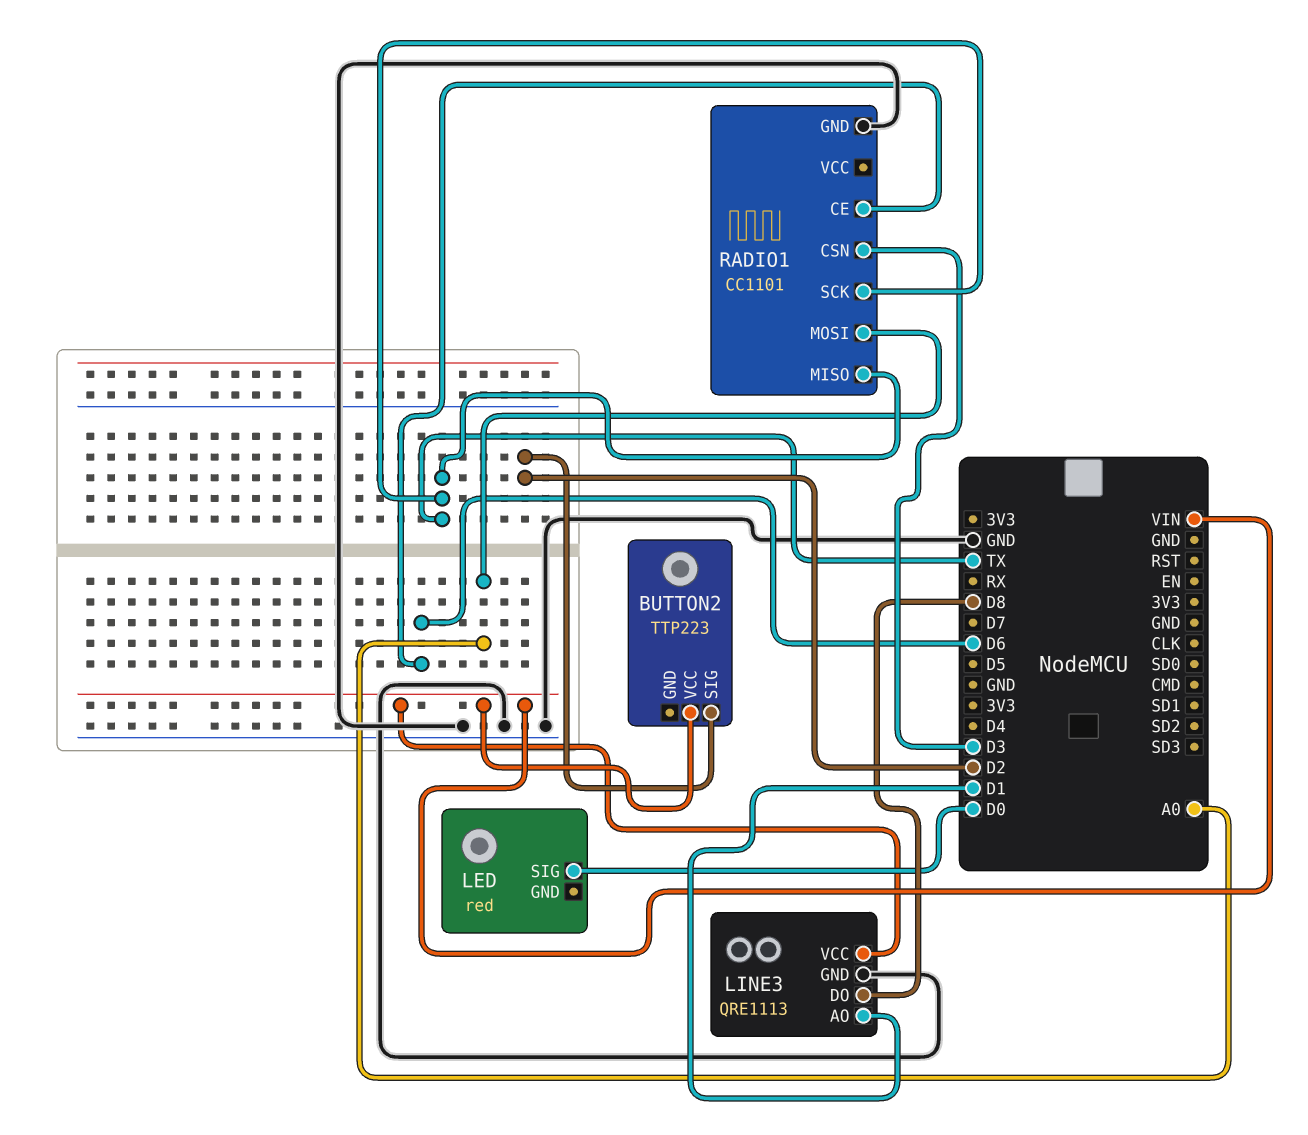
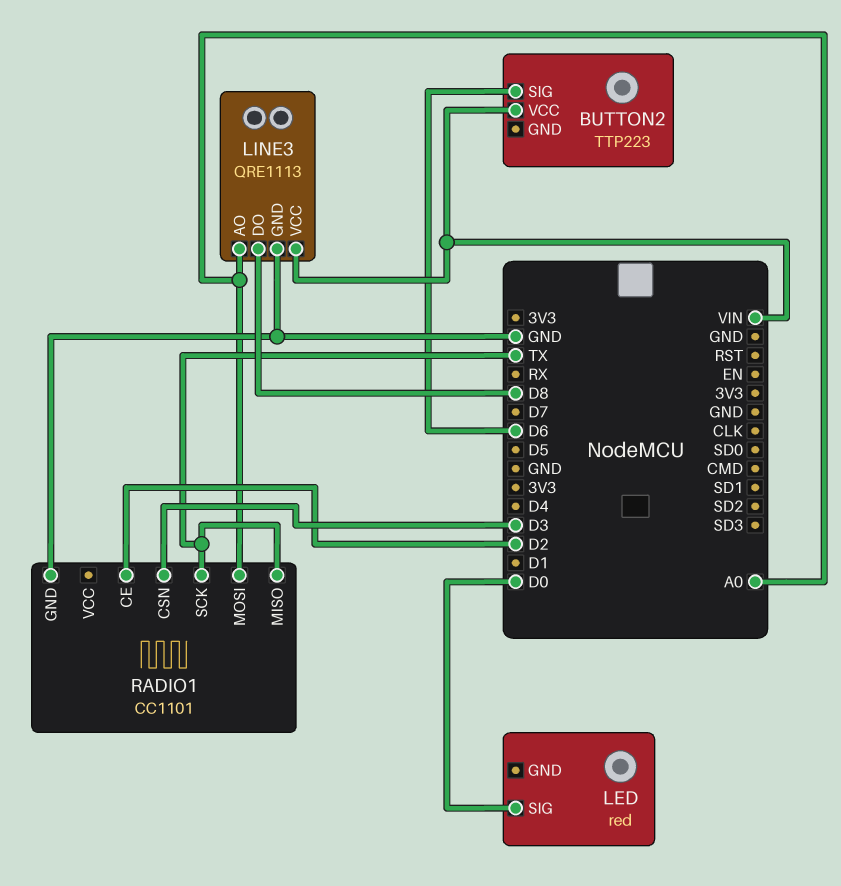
BUTTON2 pin SIG: D2 -> D6
LINE3 pin AO: D1 -> A0
RADIO1 pin CE: D6 -> D2

